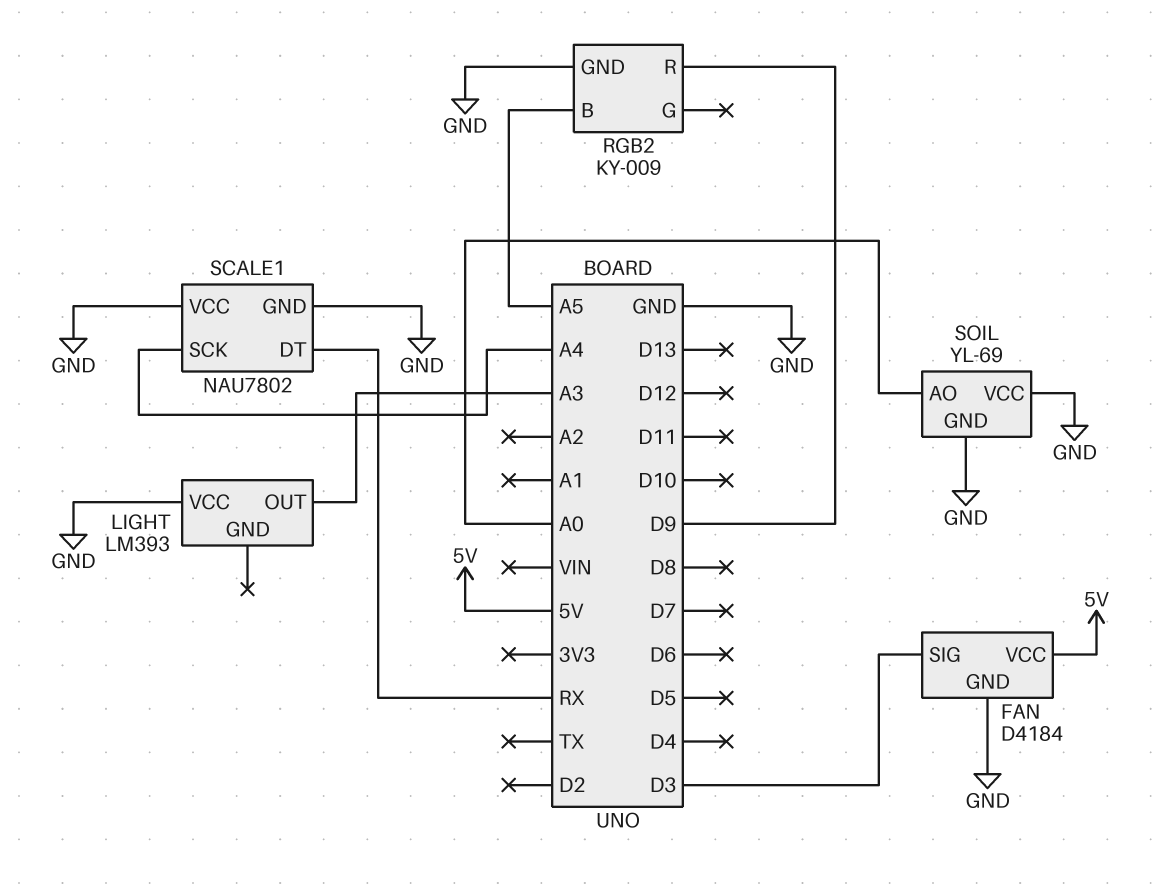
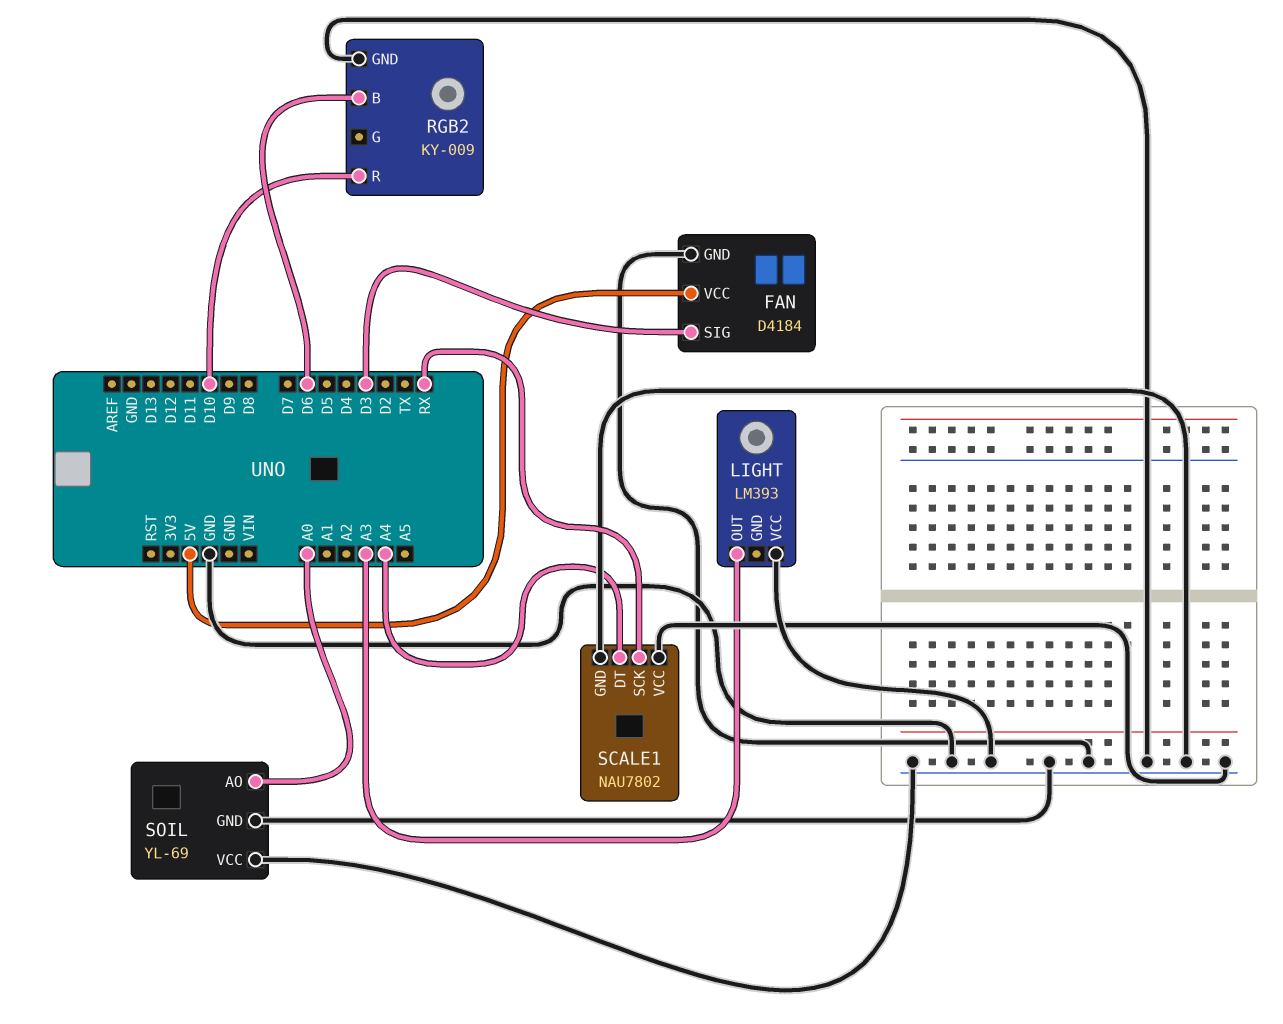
RGB2 pin B: A5 -> D6
RGB2 pin R: D9 -> D10
SCALE1 pin DT: RX -> A4
SCALE1 pin SCK: A4 -> RX

